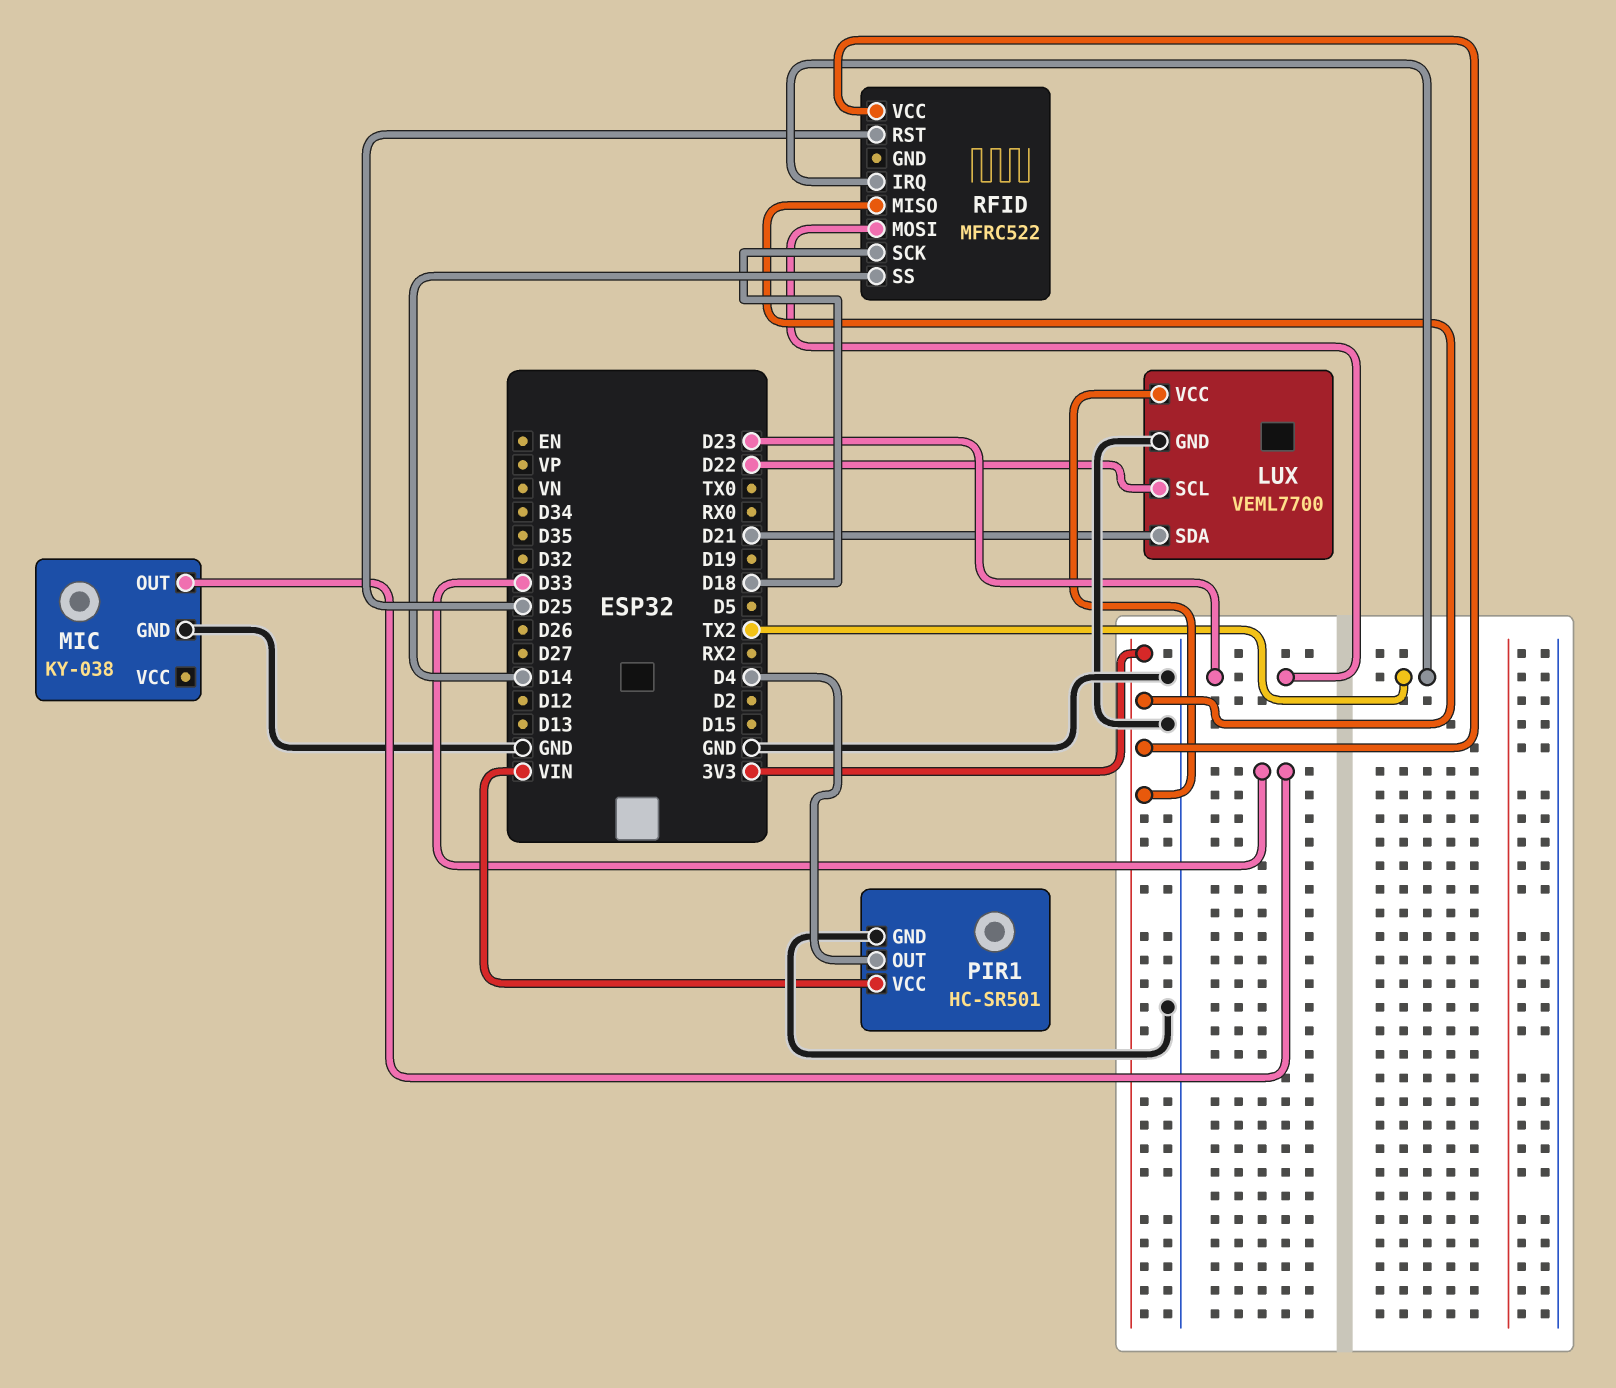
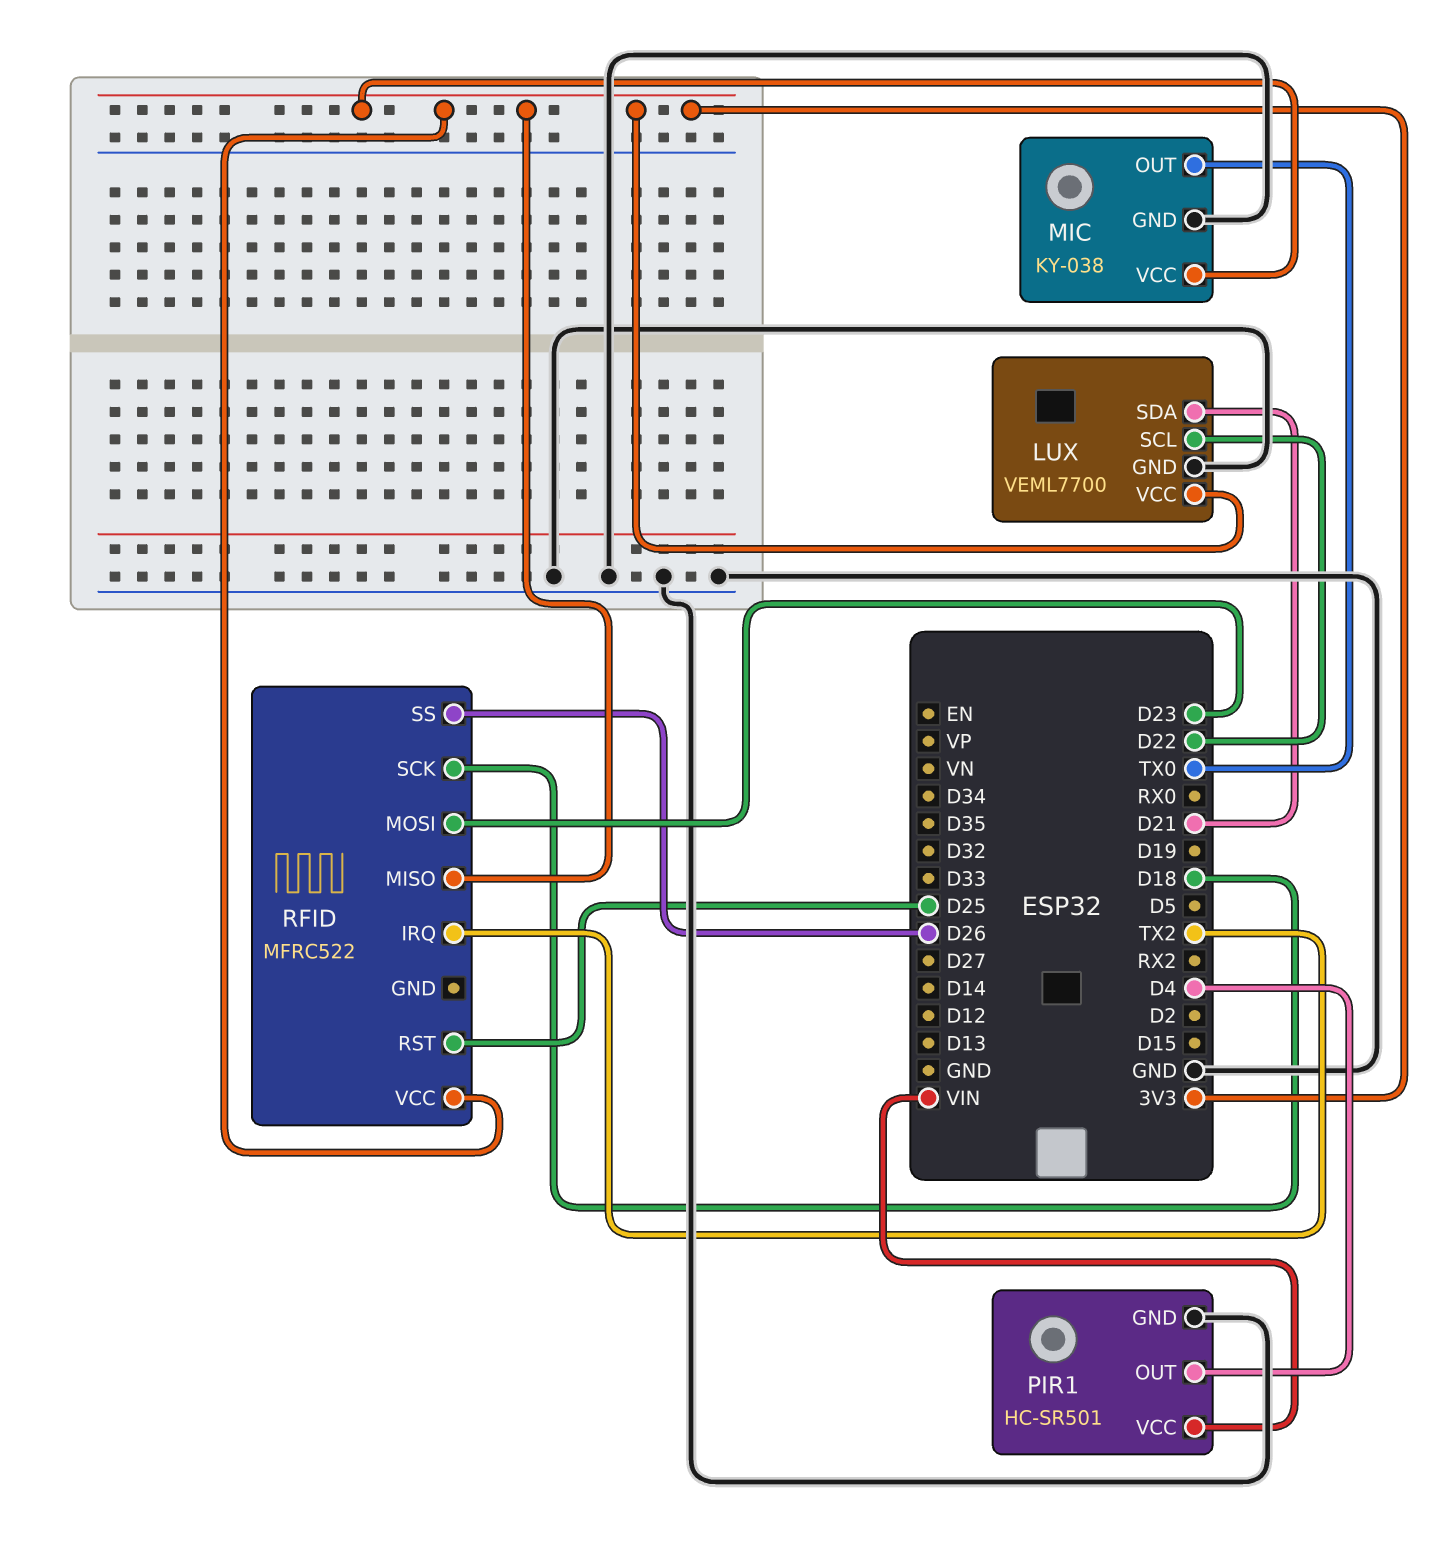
MIC pin OUT: D33 -> TX0
MIC pin VCC: none -> 3V3
RFID pin SS: D14 -> D26

